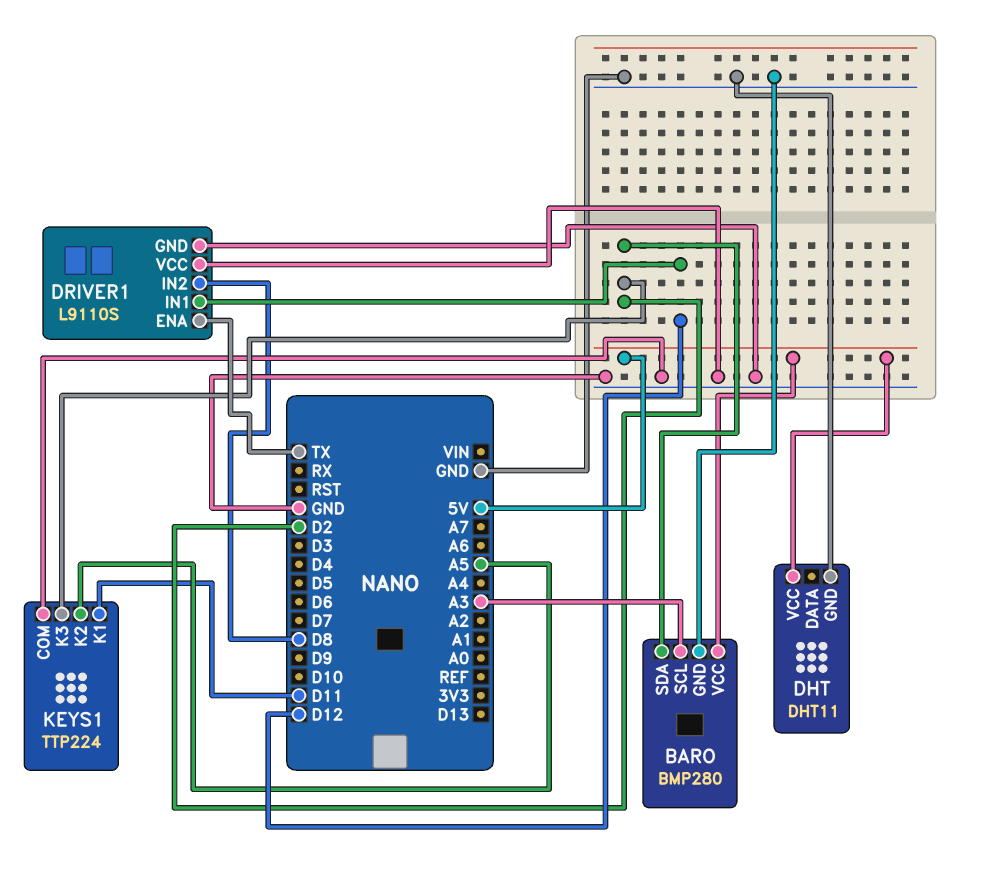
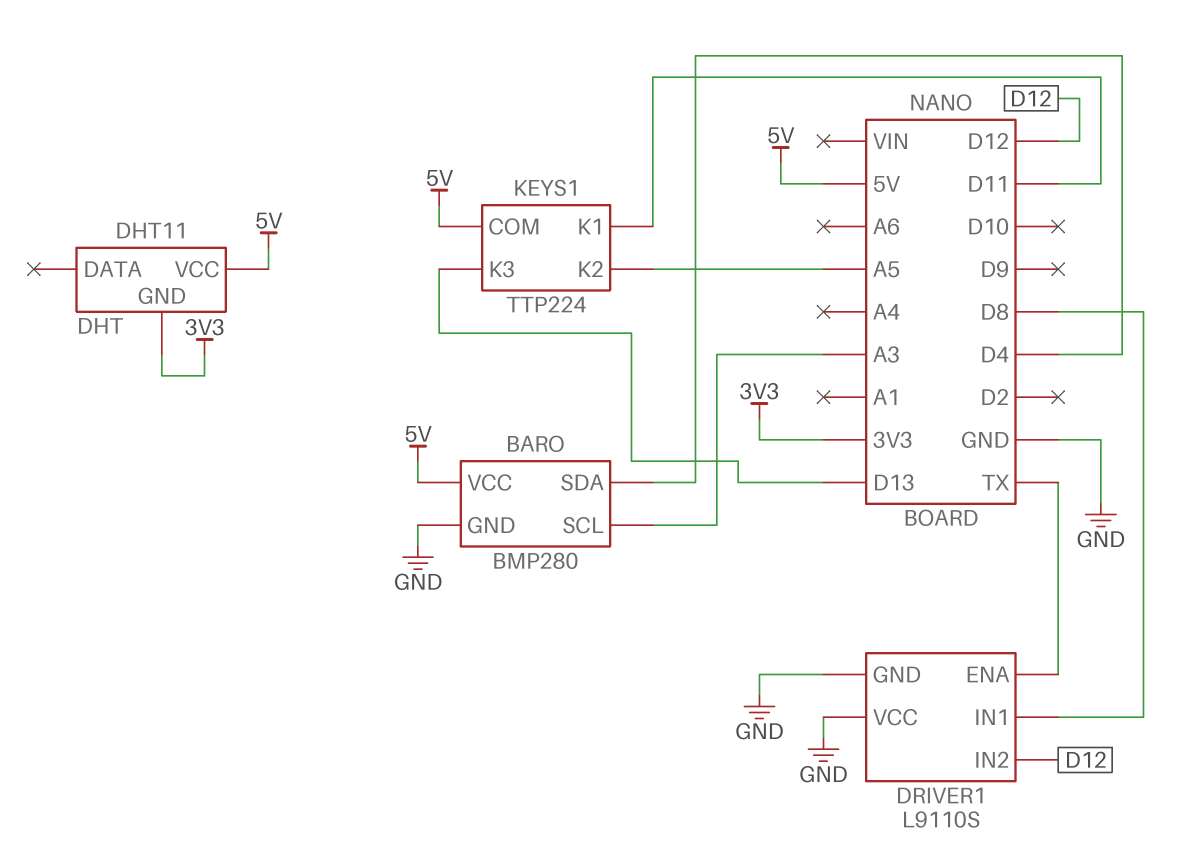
BARO pin SDA: D2 -> D4
DHT pin GND: GND -> 3V3
DRIVER1 pin IN1: D12 -> D8
DRIVER1 pin IN2: D8 -> D12
KEYS1 pin COM: GND -> 5V
KEYS1 pin K3: D2 -> D13

